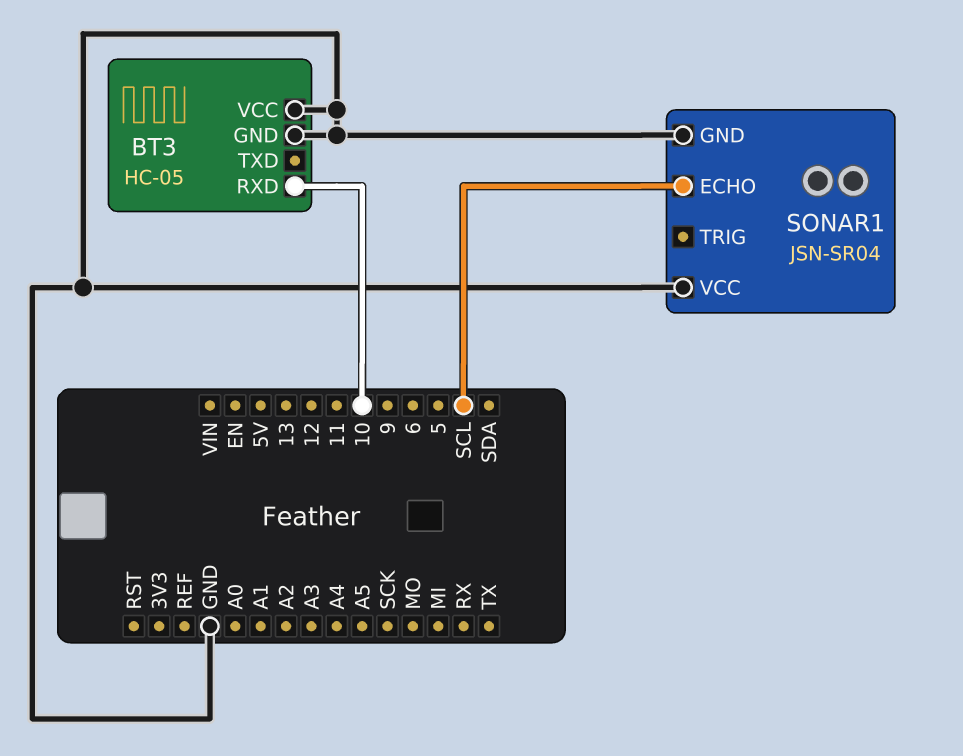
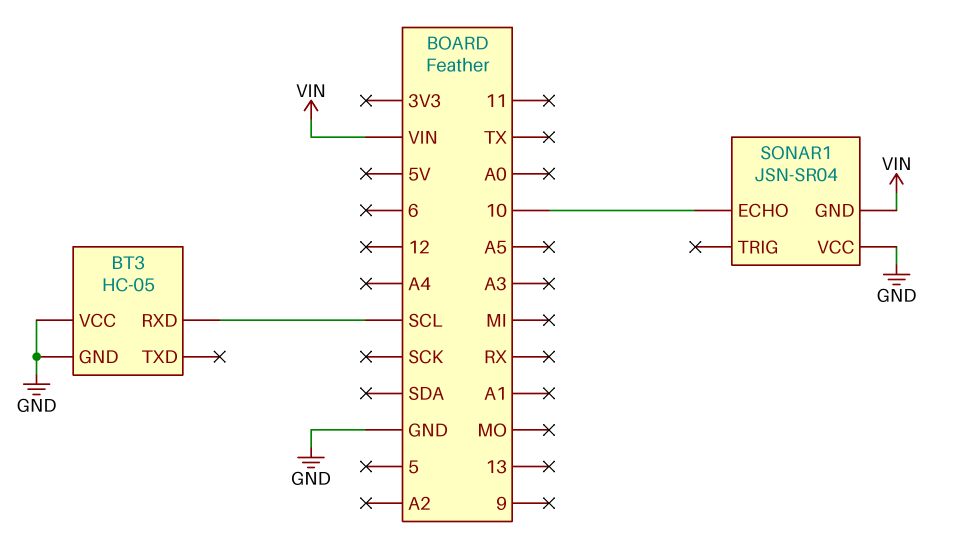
BT3 pin RXD: 10 -> SCL
SONAR1 pin ECHO: SCL -> 10
SONAR1 pin GND: GND -> VIN

